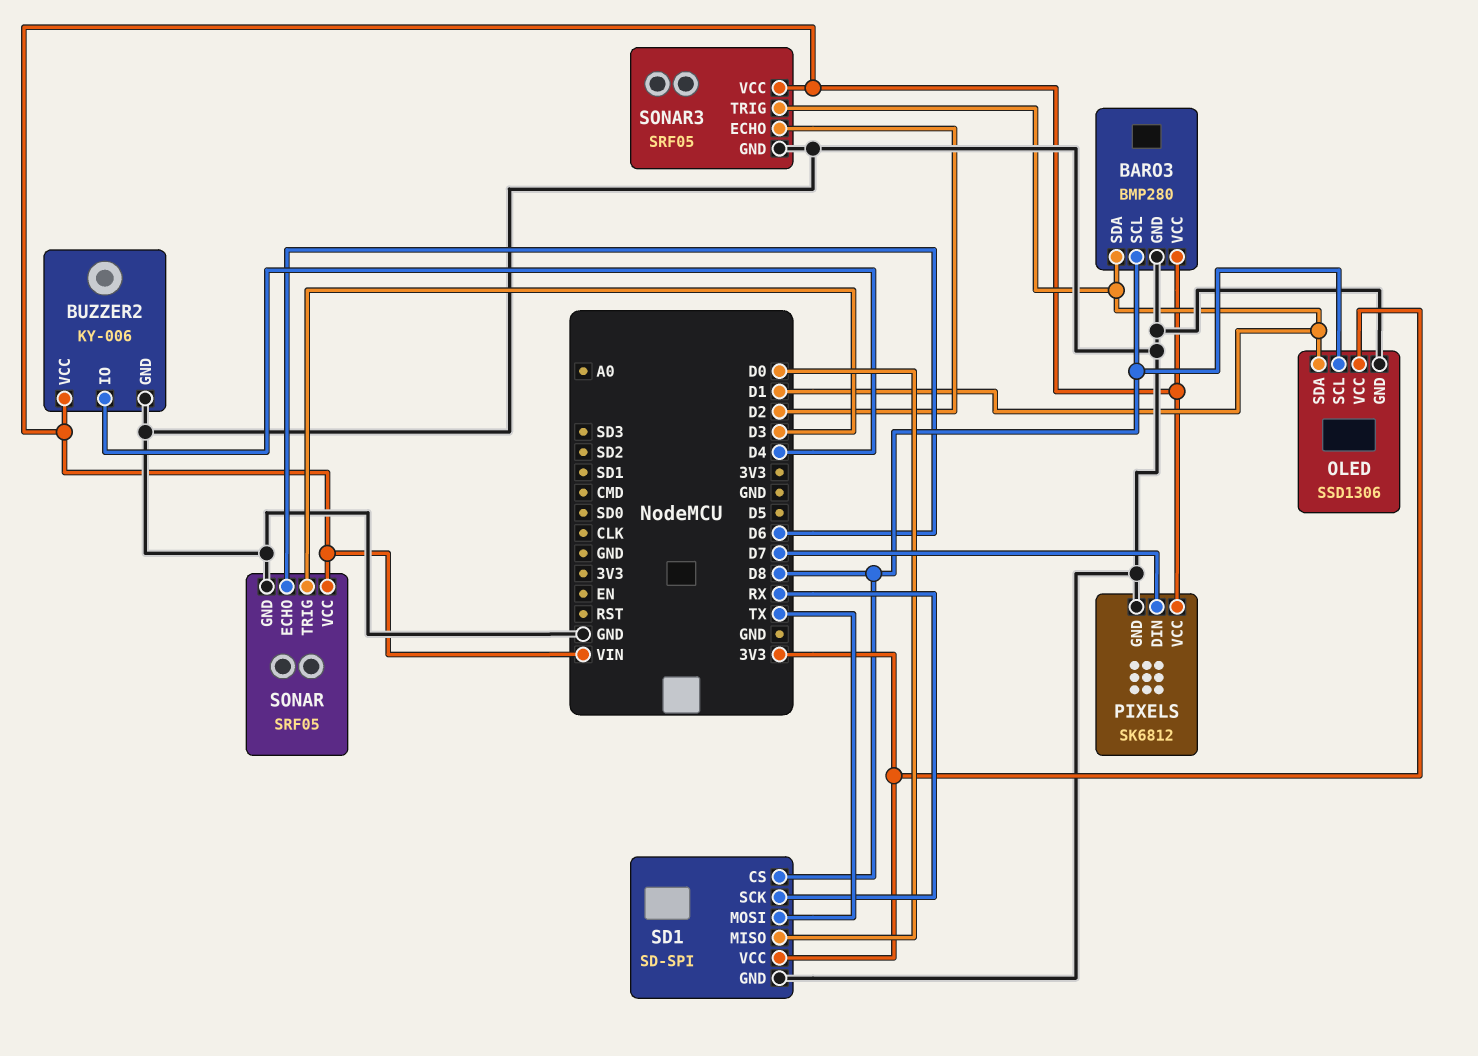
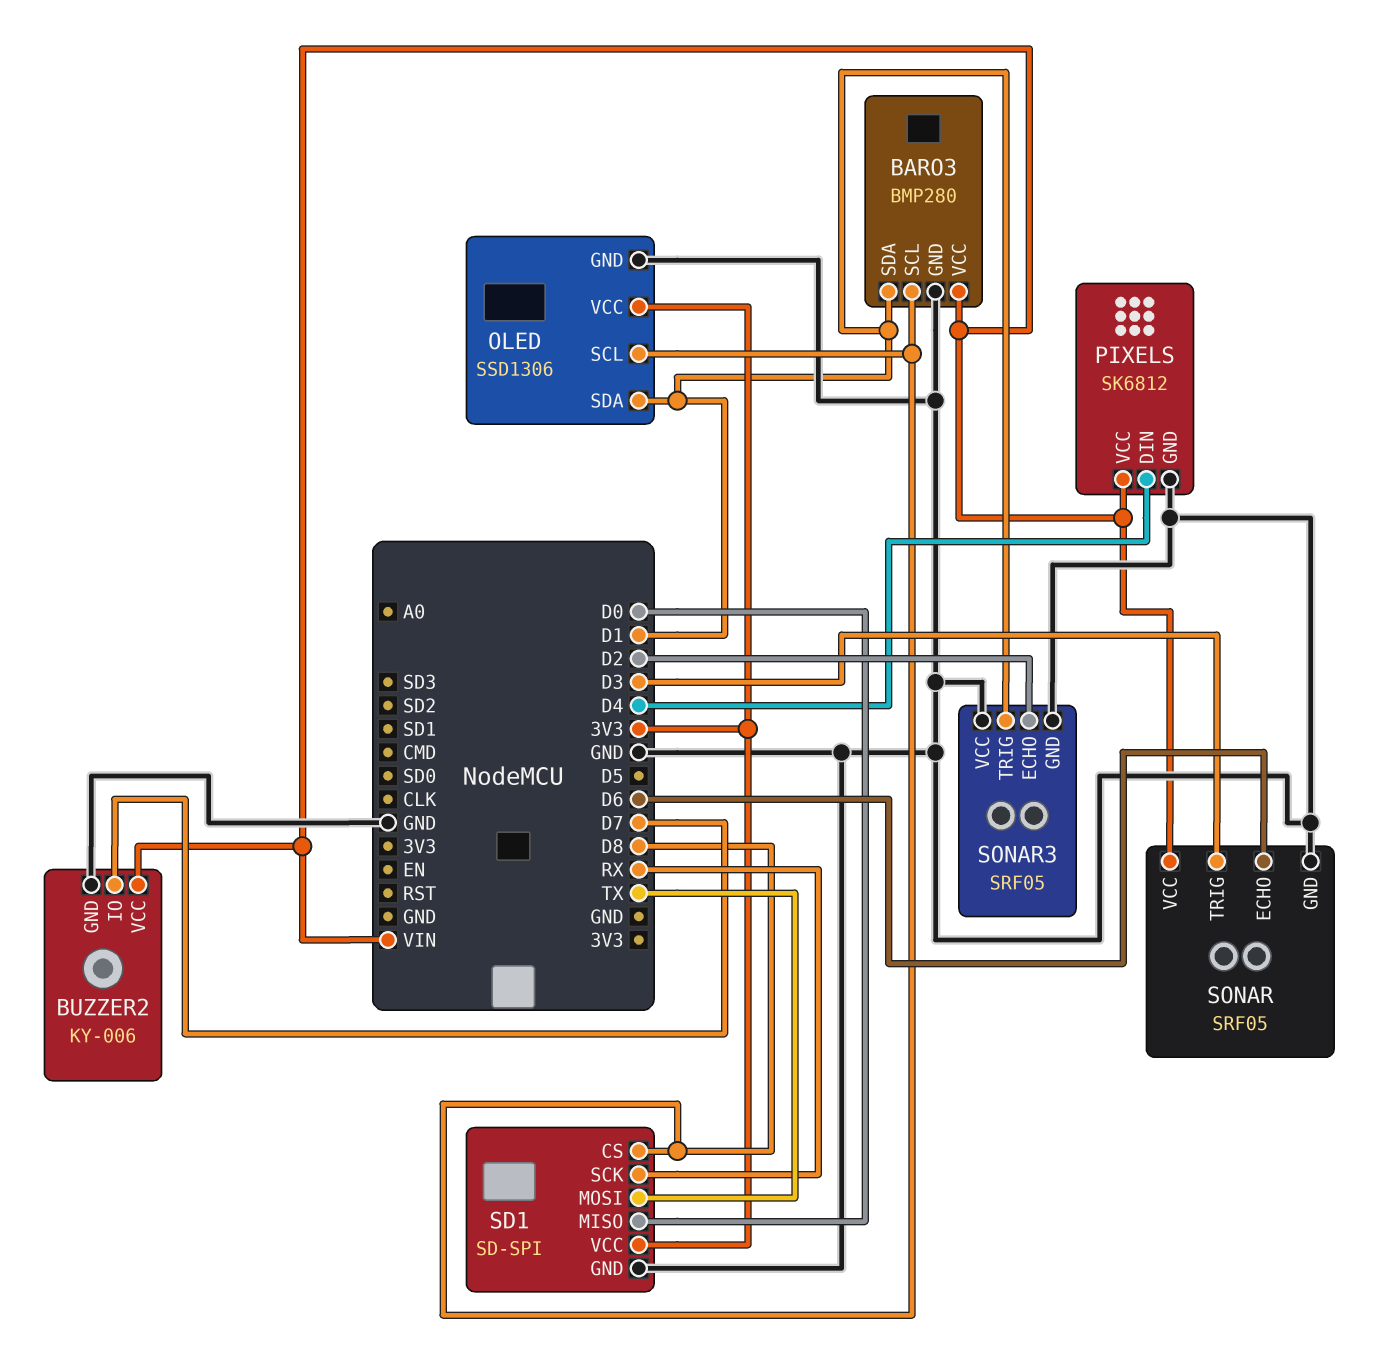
BUZZER2 pin IO: D4 -> D7
PIXELS pin DIN: D7 -> D4
SONAR3 pin VCC: VIN -> GND

